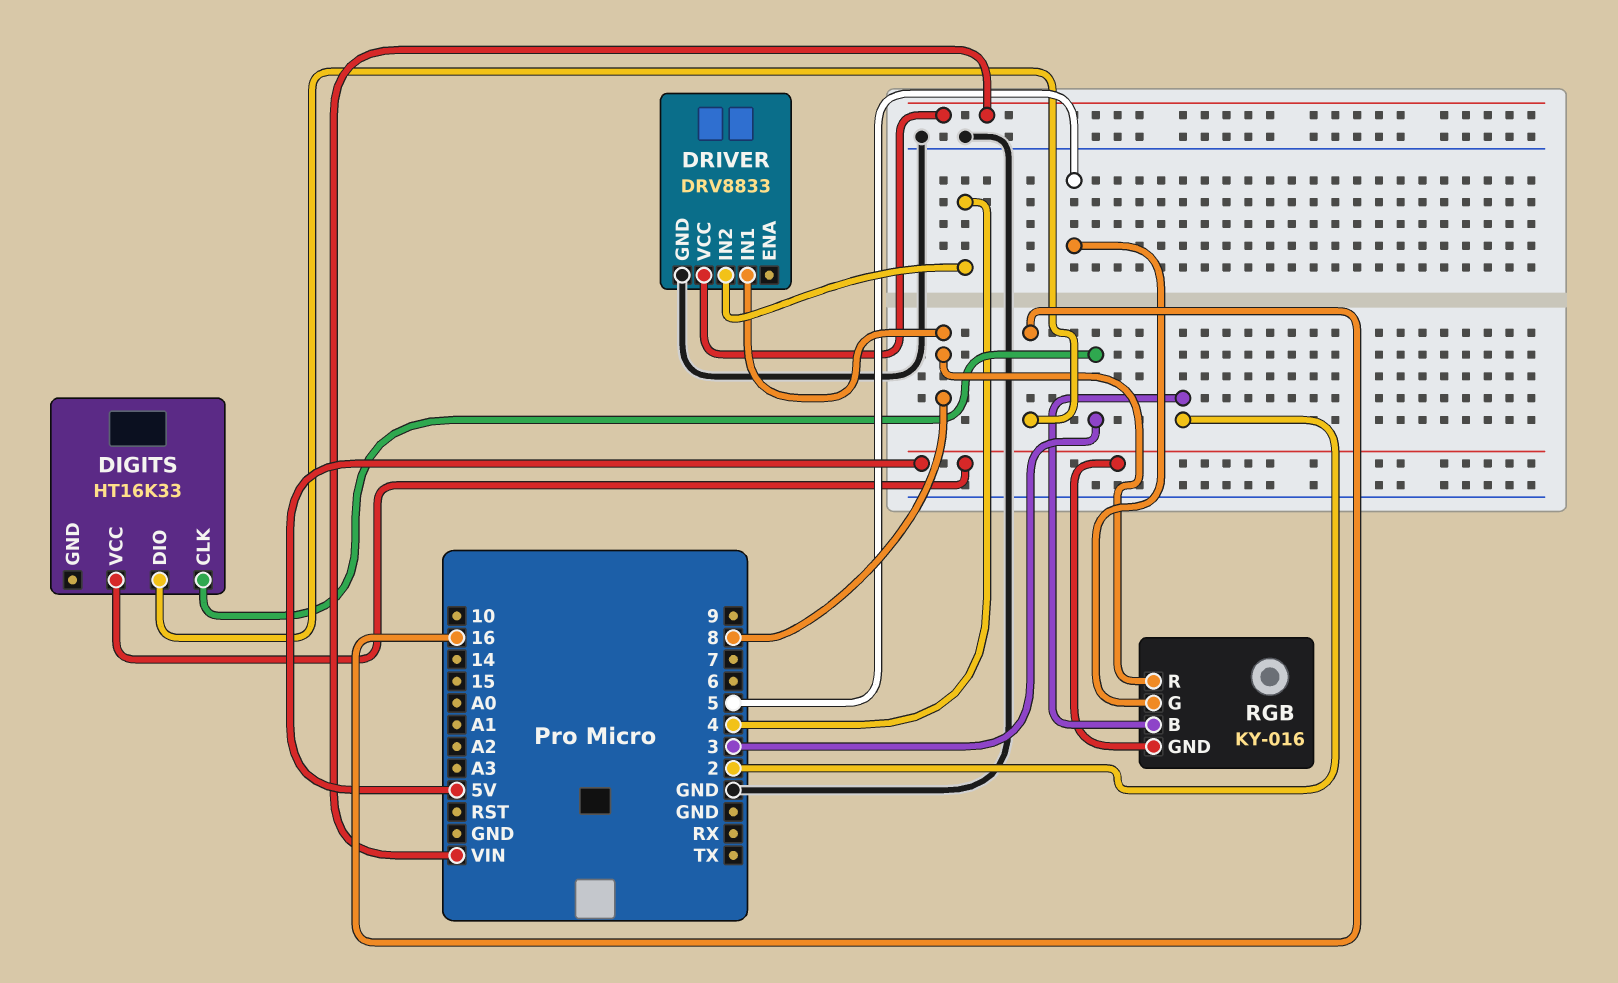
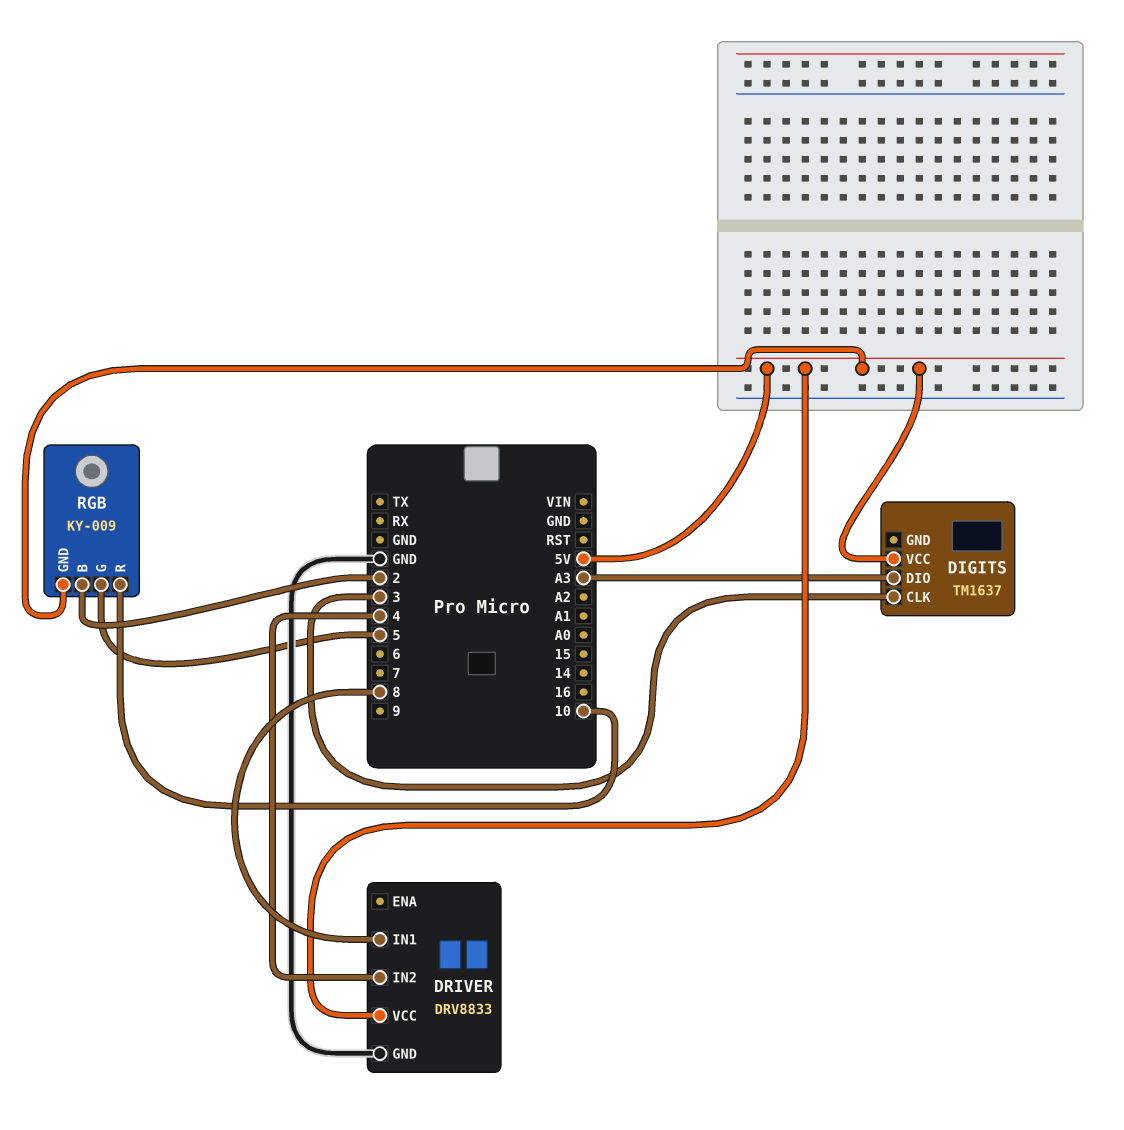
DIGITS: HT16K33 -> TM1637
DIGITS pin DIO: 16 -> A3
DRIVER pin VCC: VIN -> 5V
RGB: KY-016 -> KY-009
RGB pin R: 8 -> 10

